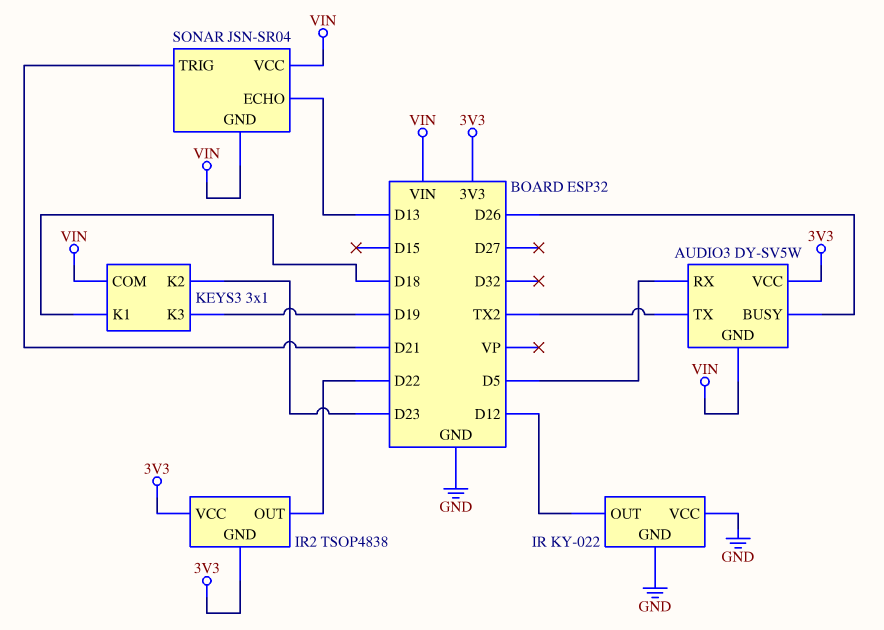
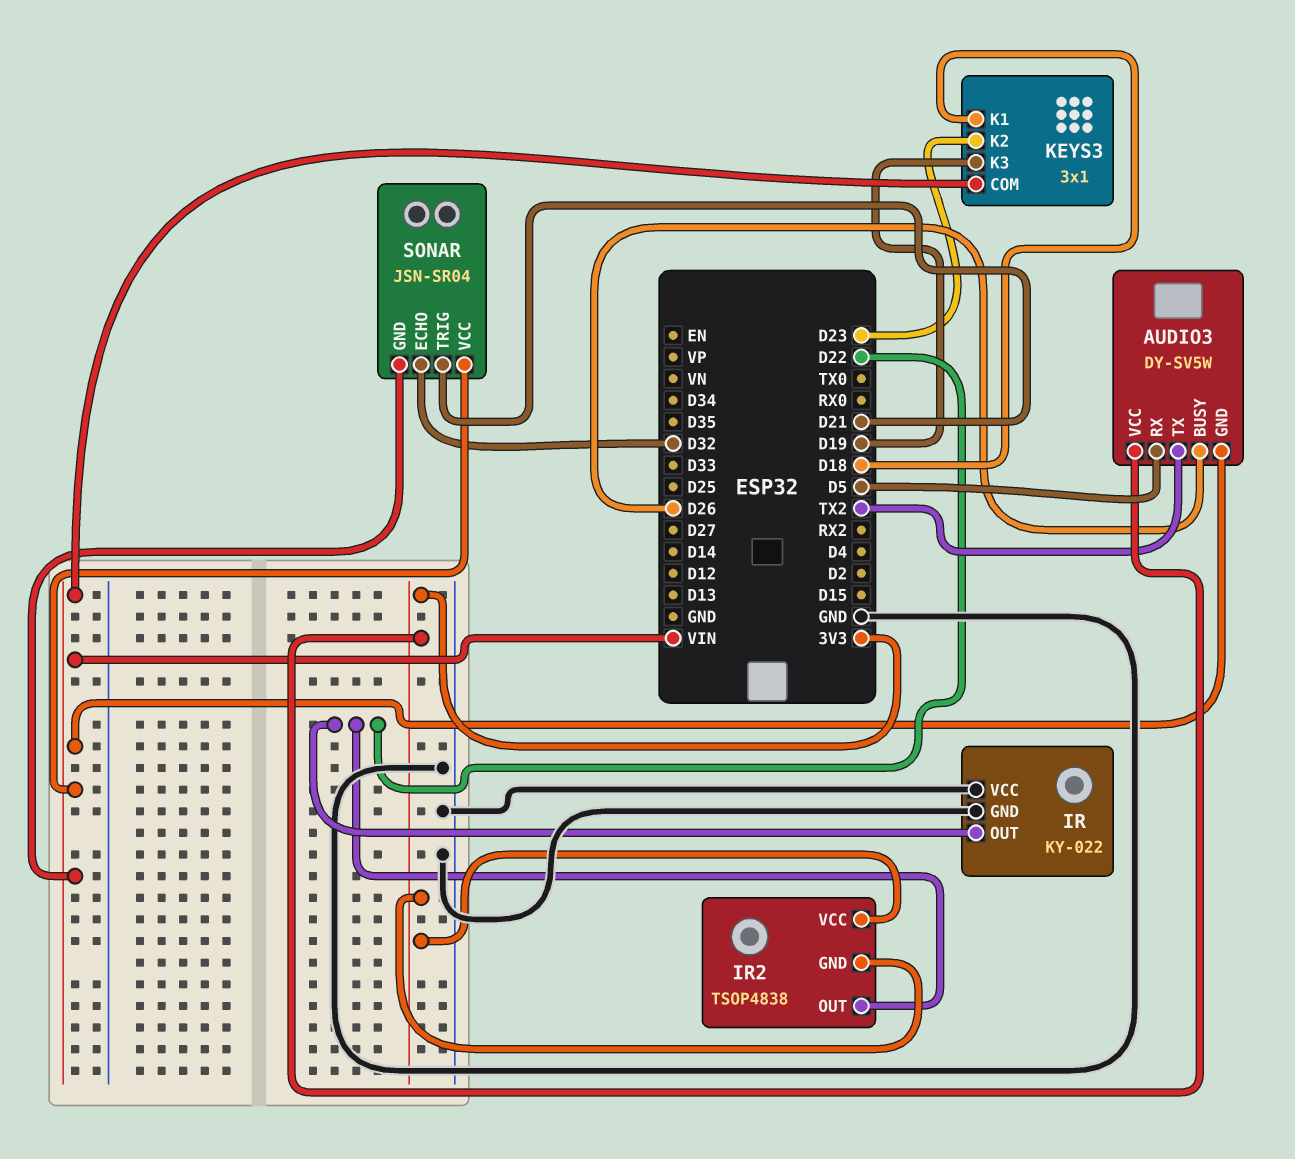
IR pin OUT: D12 -> D22
SONAR pin ECHO: D13 -> D32

